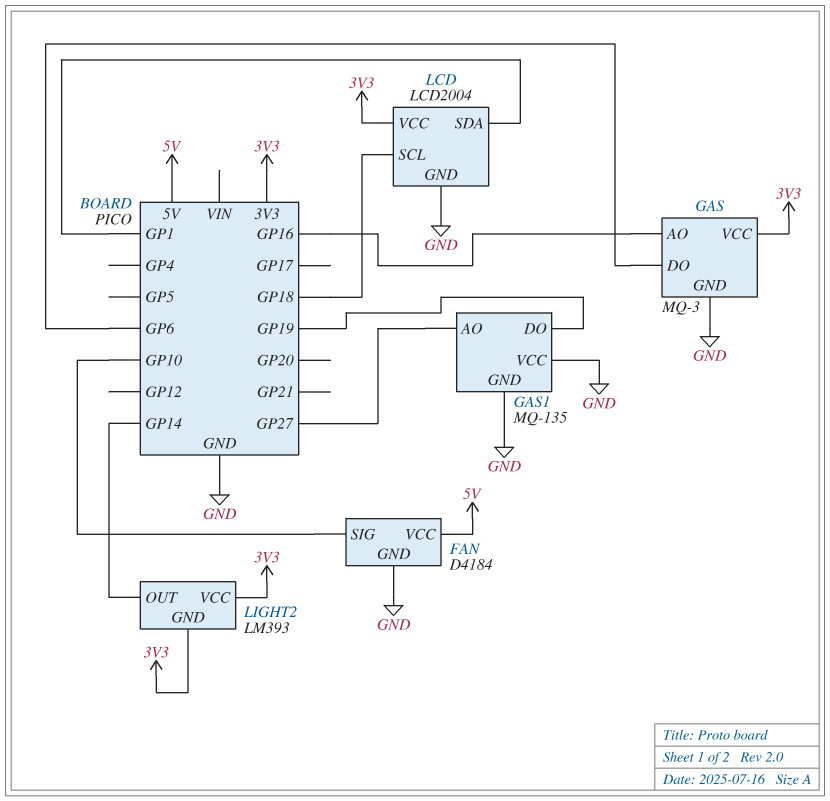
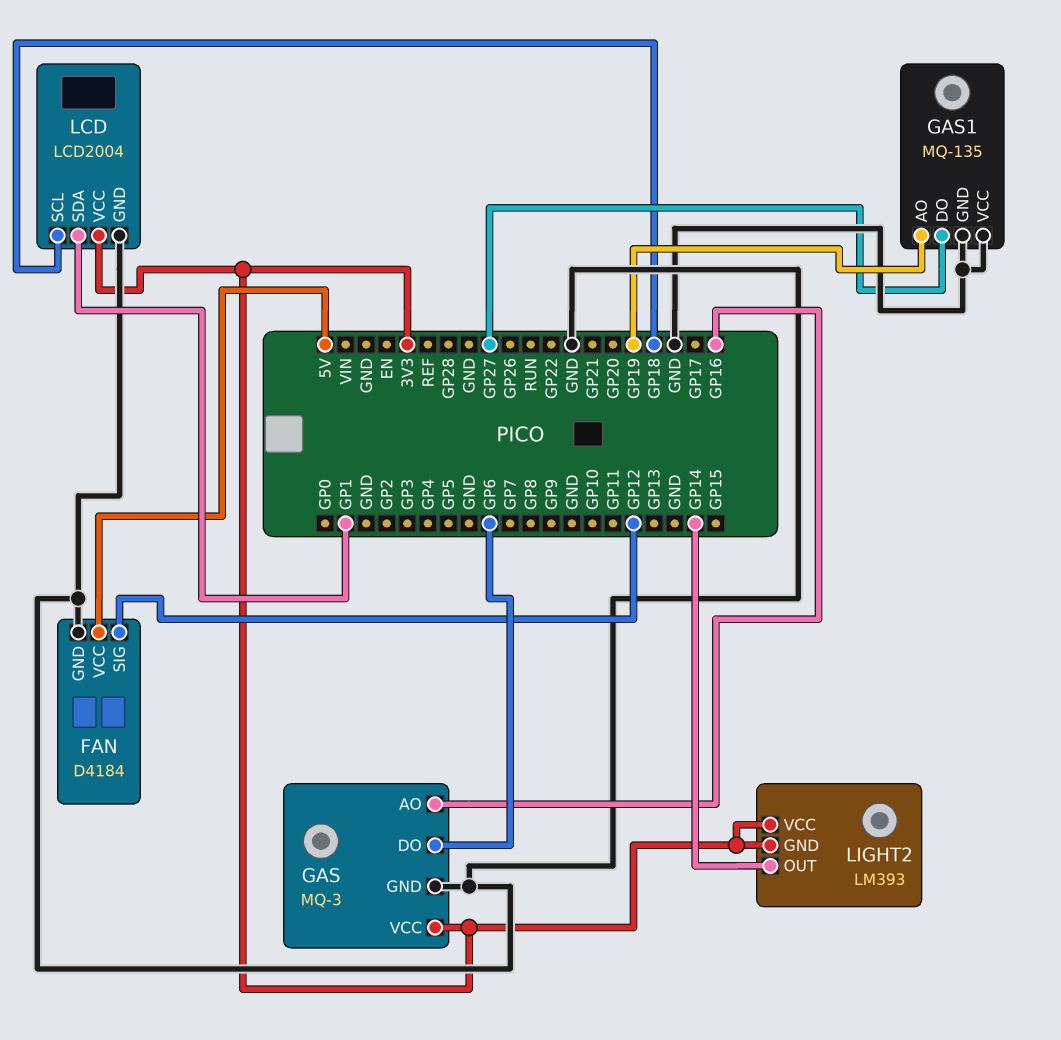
FAN pin SIG: GP10 -> GP12
GAS1 pin AO: GP27 -> GP19
GAS1 pin DO: GP19 -> GP27

